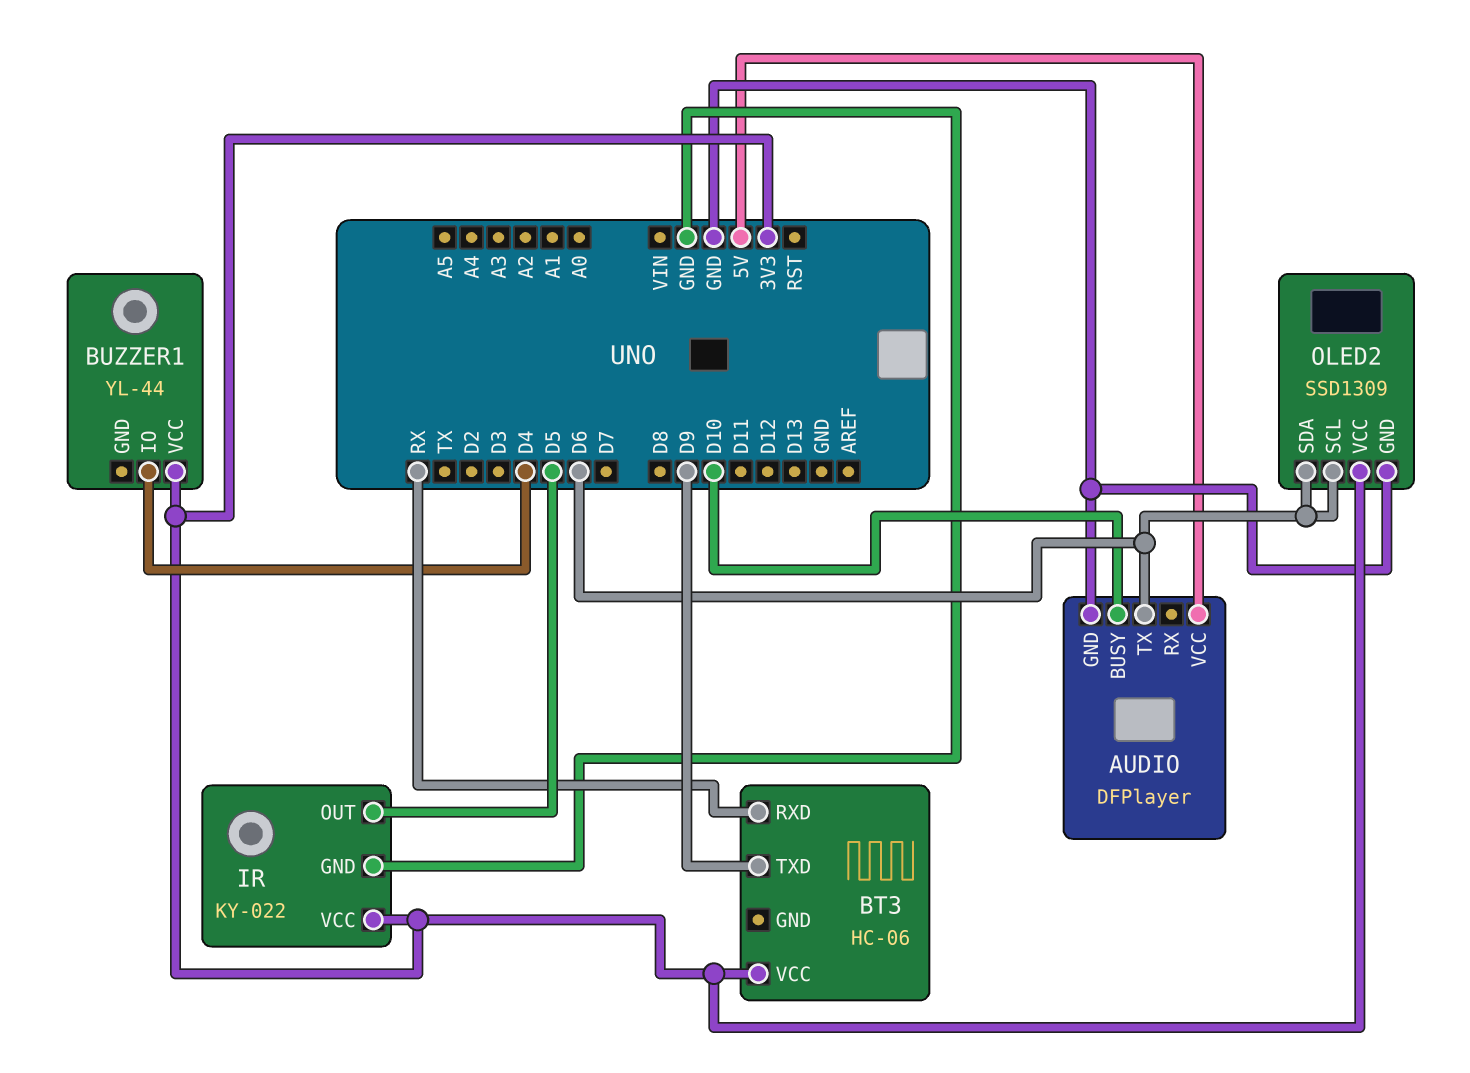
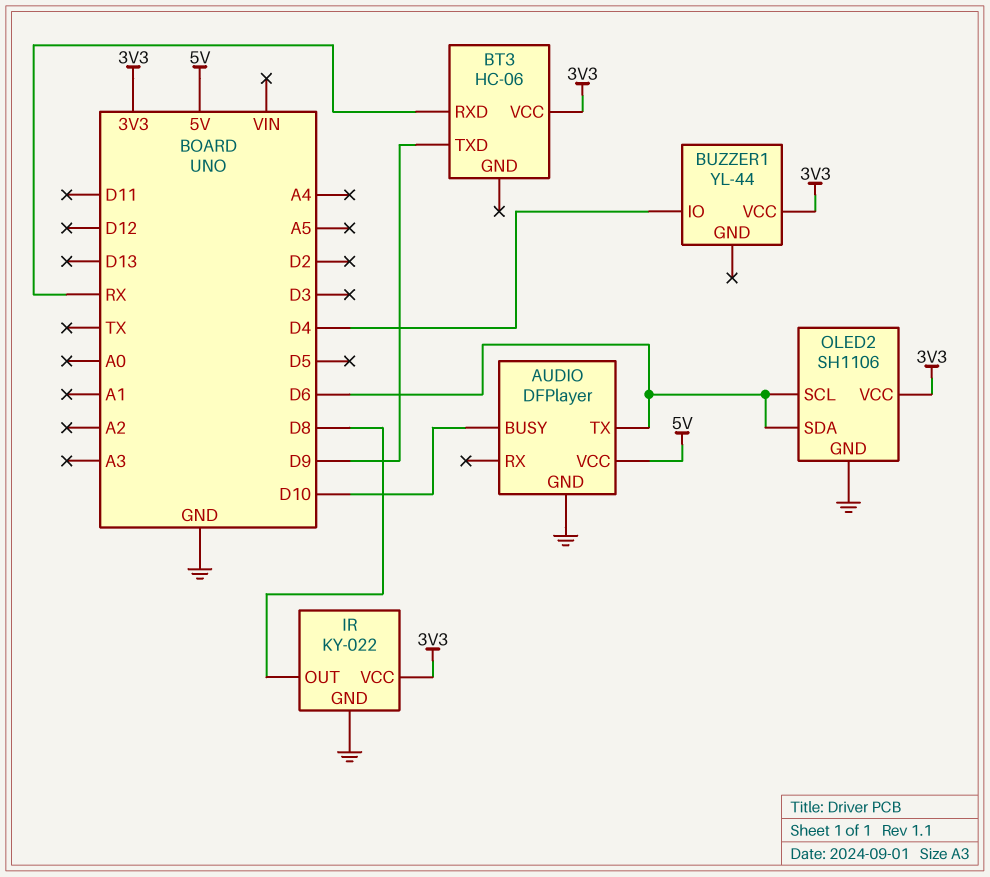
IR pin OUT: D5 -> D8
OLED2: SSD1309 -> SH1106

